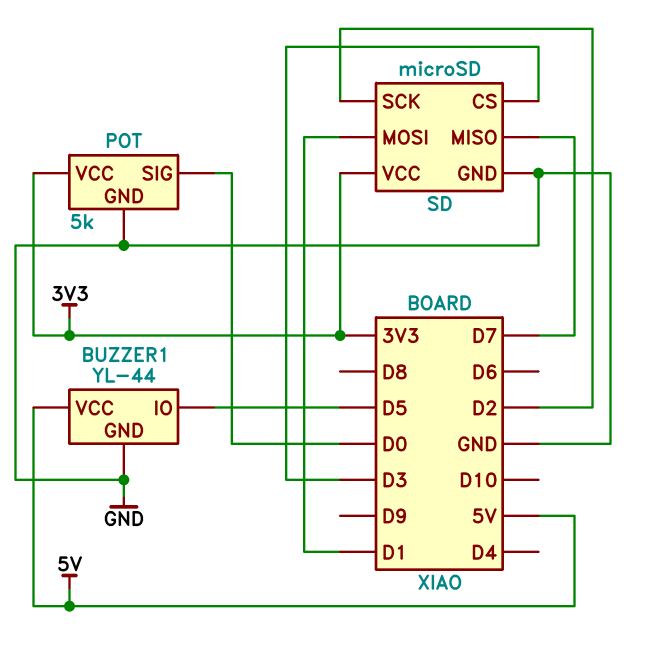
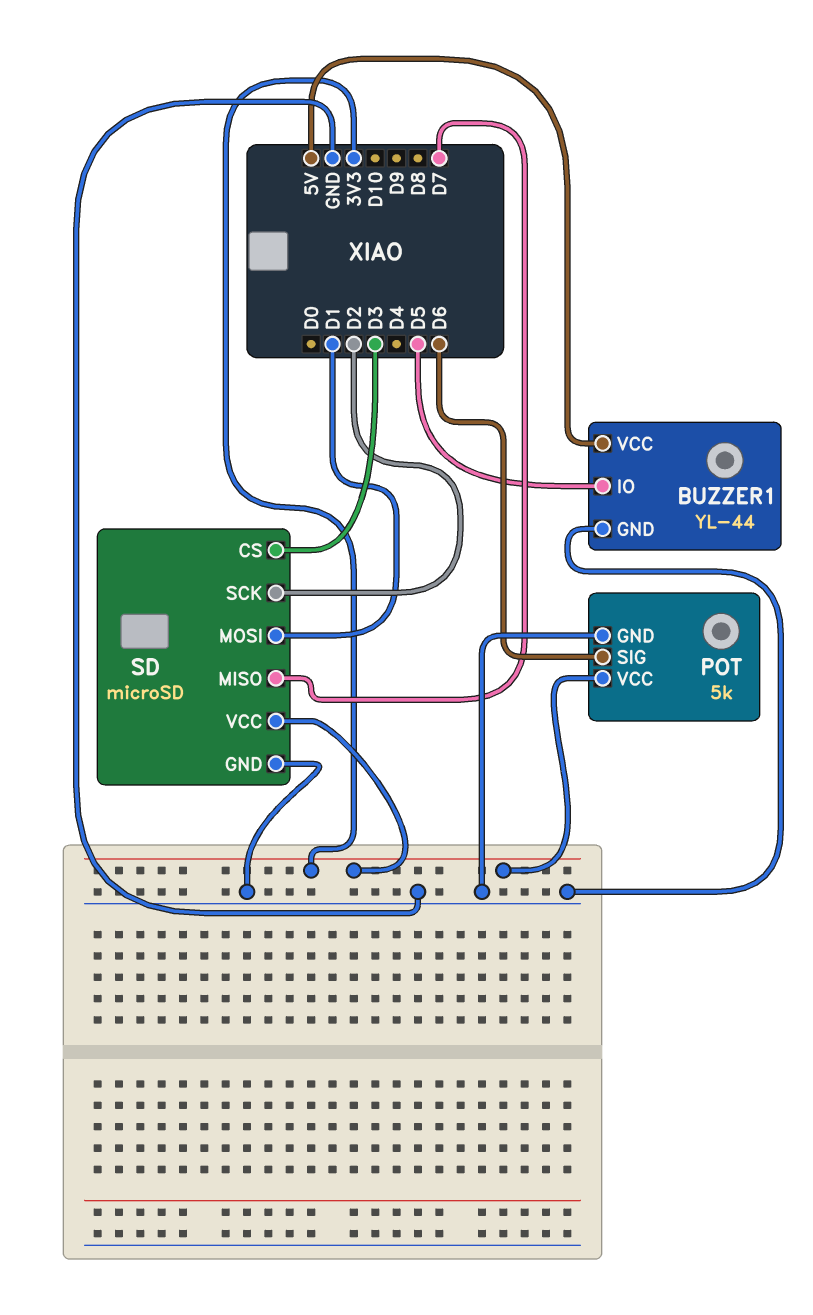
POT pin SIG: D0 -> D6

